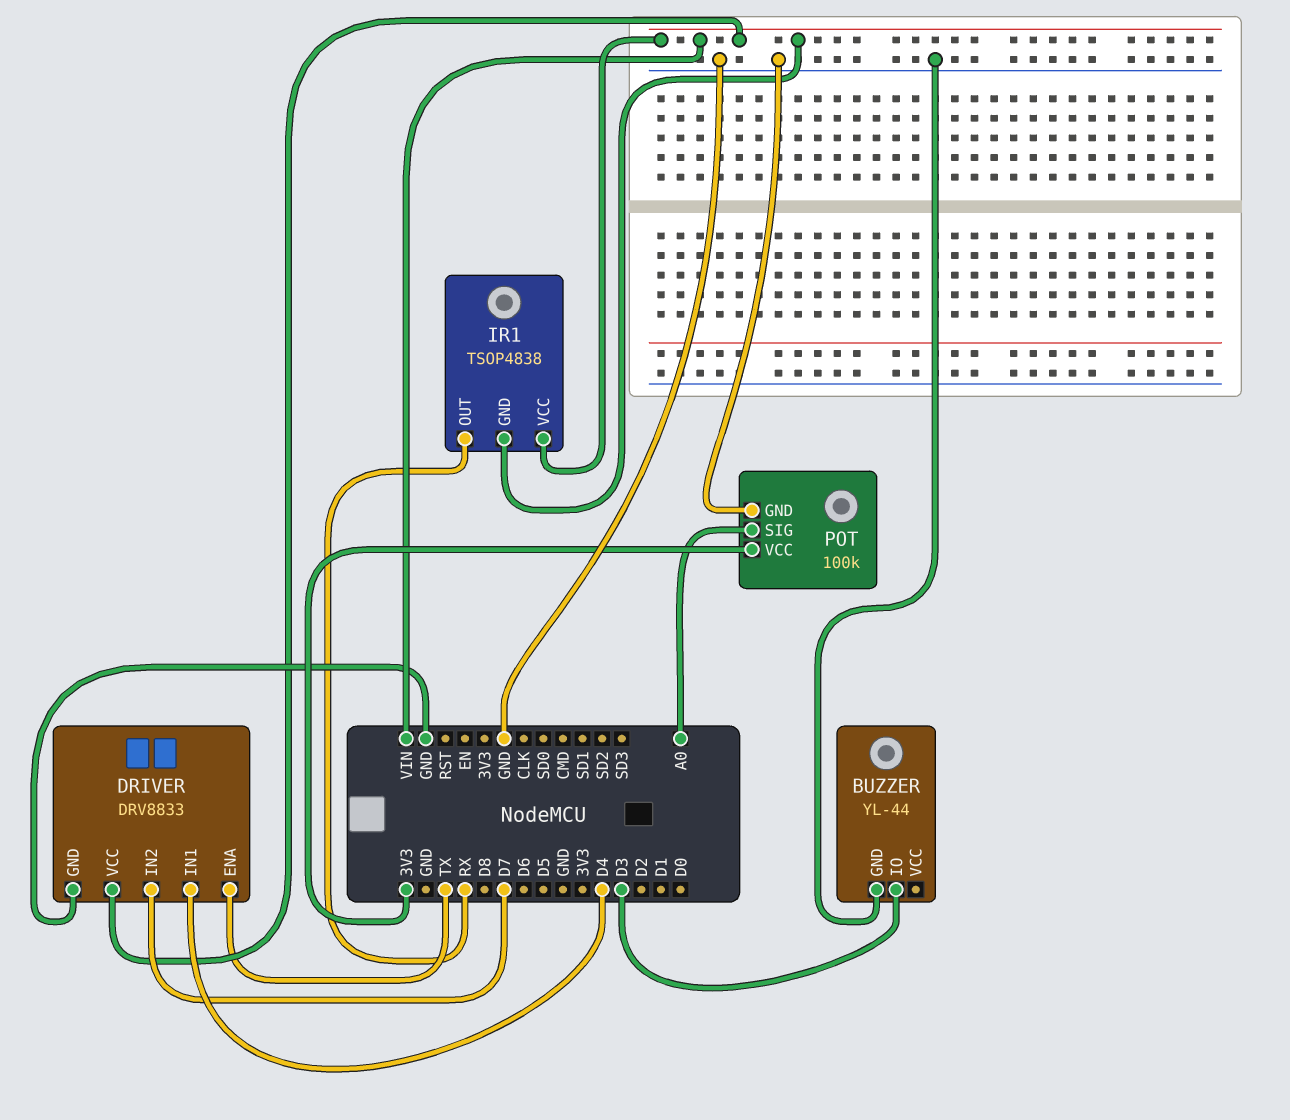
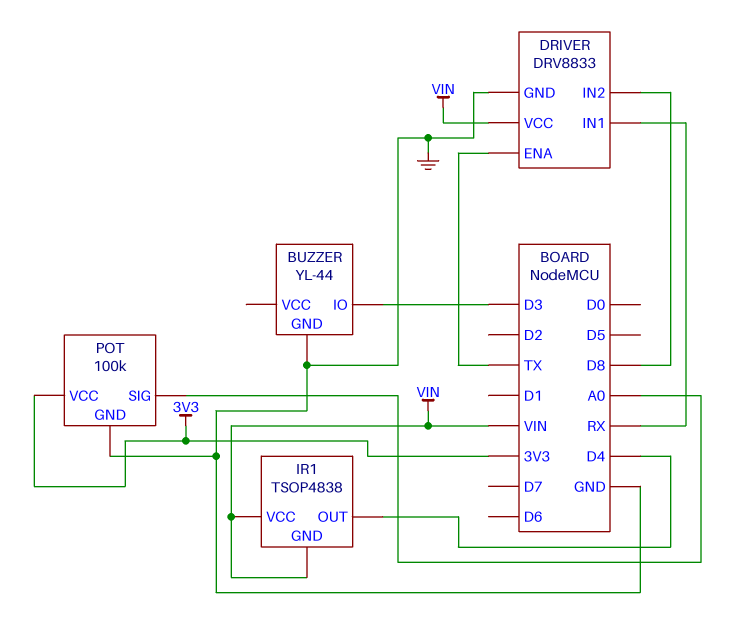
DRIVER pin IN1: D4 -> RX
DRIVER pin IN2: D7 -> D8
IR1 pin OUT: RX -> D4

